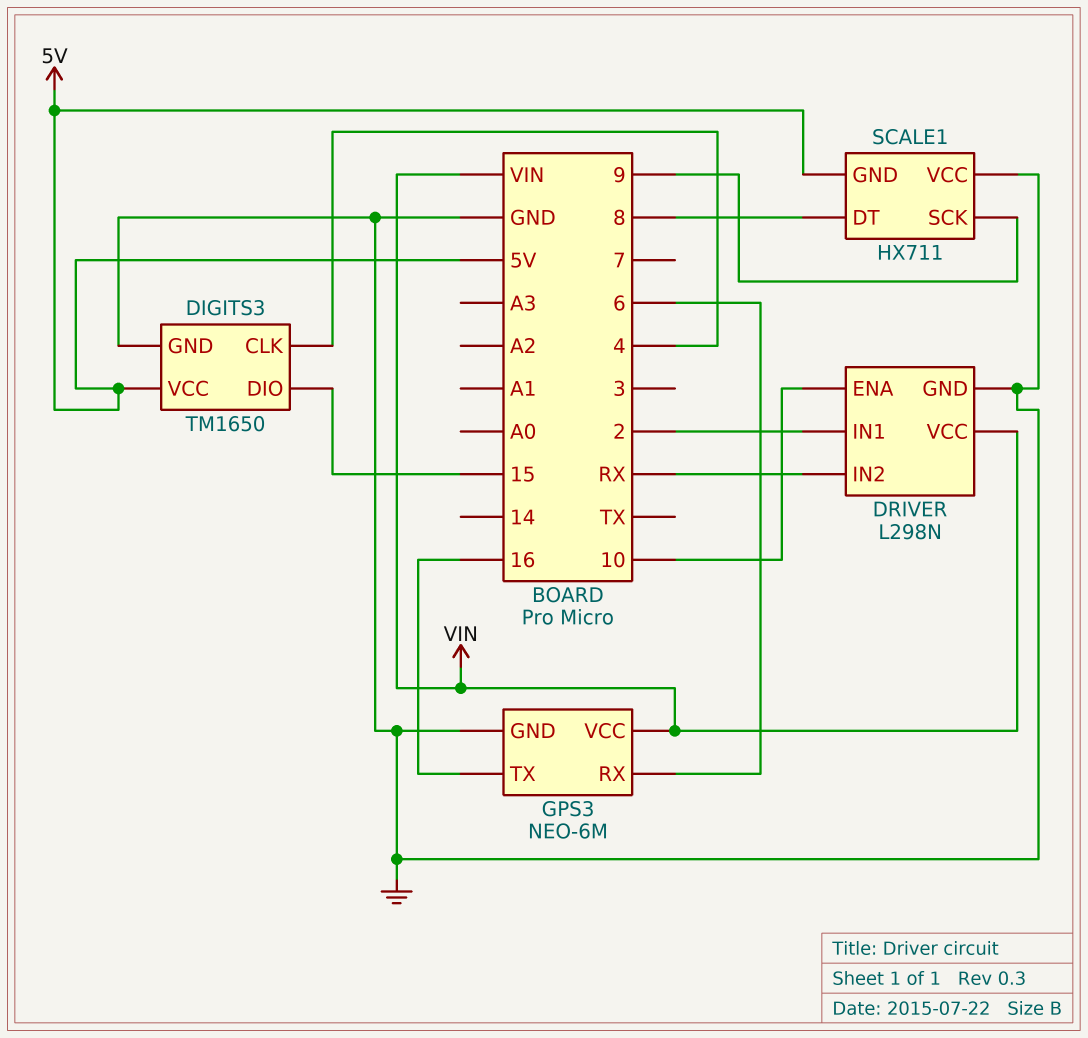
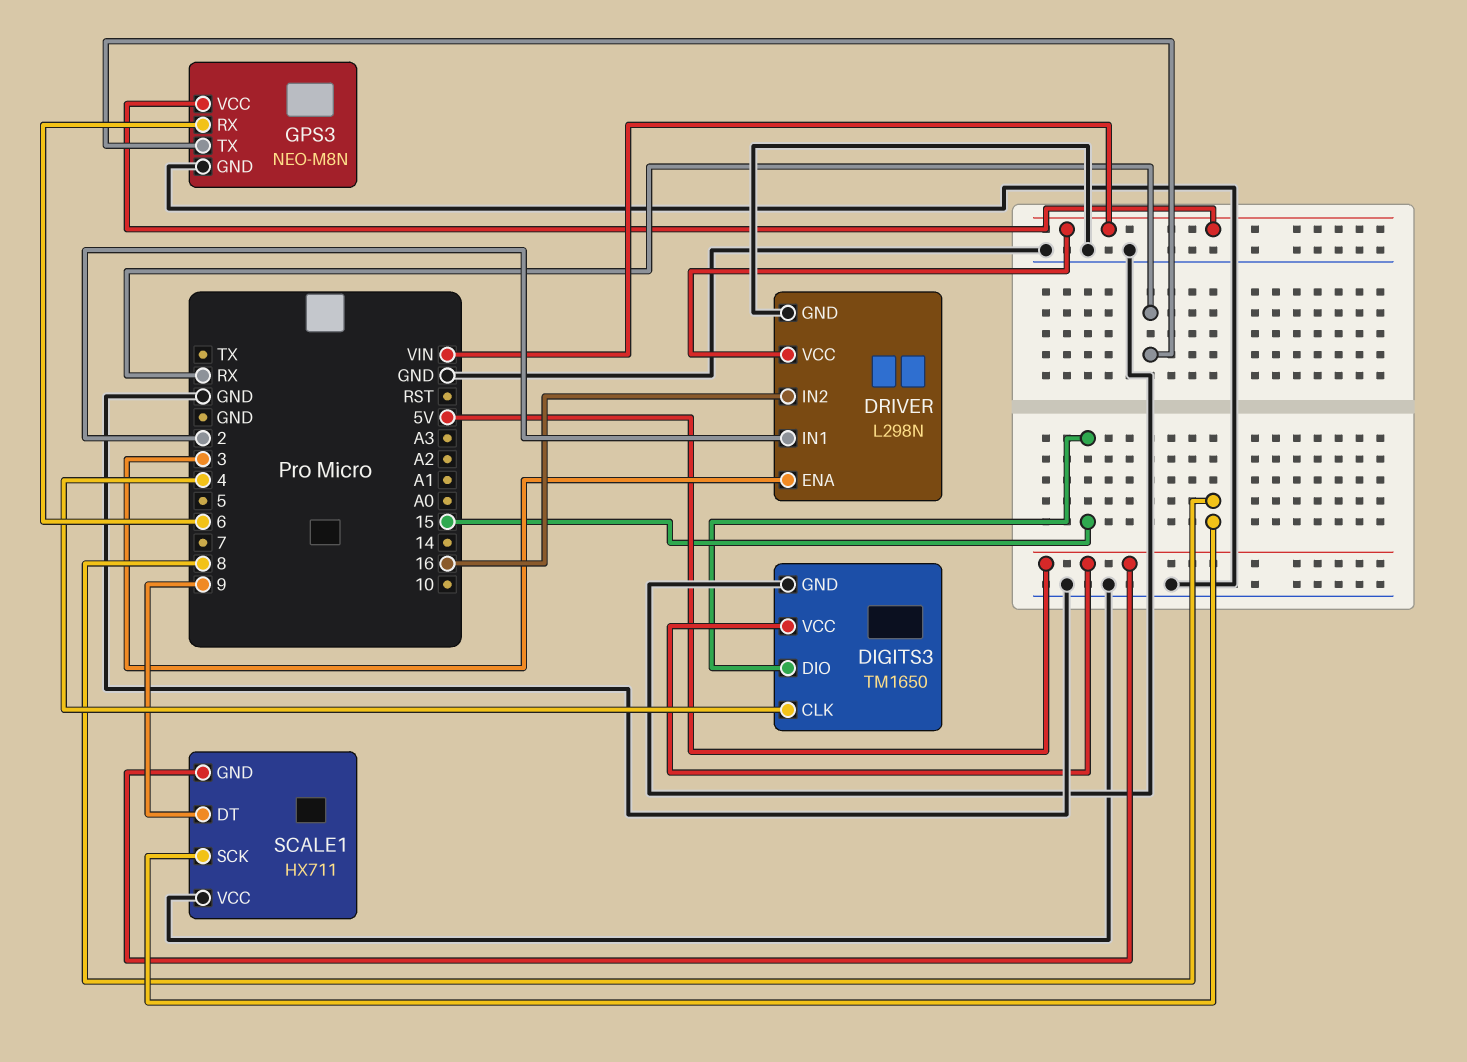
DRIVER pin ENA: 10 -> 3
DRIVER pin IN2: RX -> 16
GPS3: NEO-6M -> NEO-M8N
GPS3 pin TX: 16 -> RX
SCALE1 pin DT: 8 -> 9
SCALE1 pin SCK: 9 -> 8

